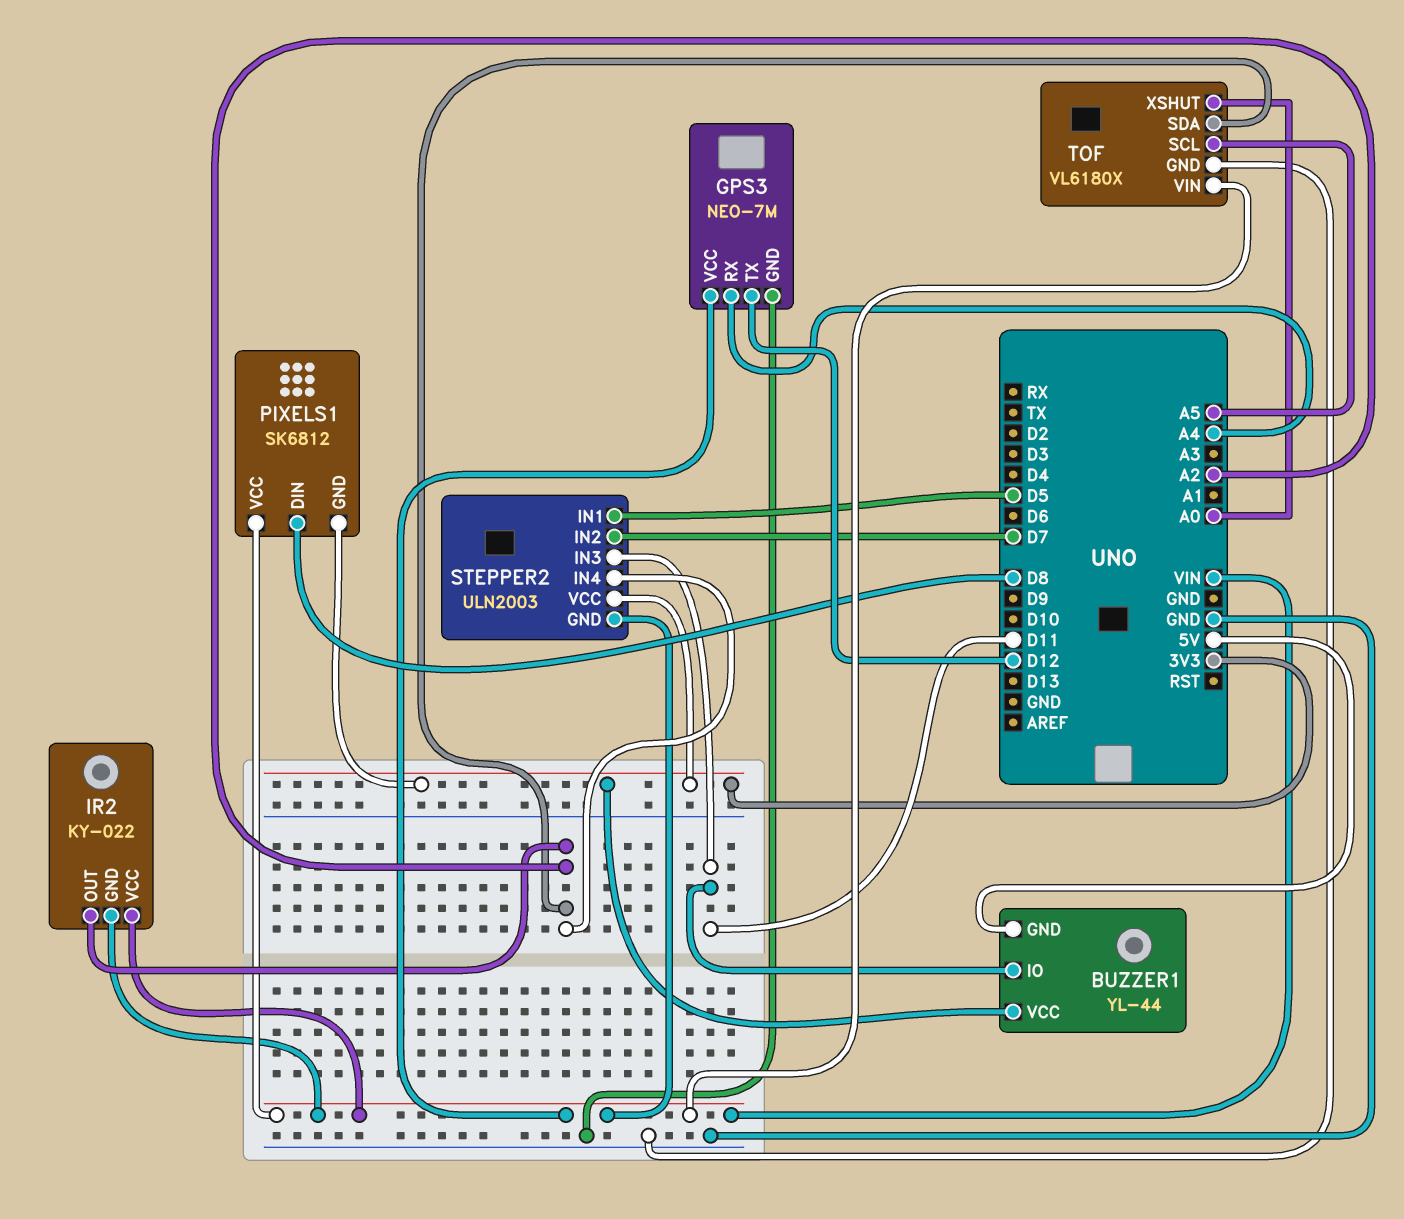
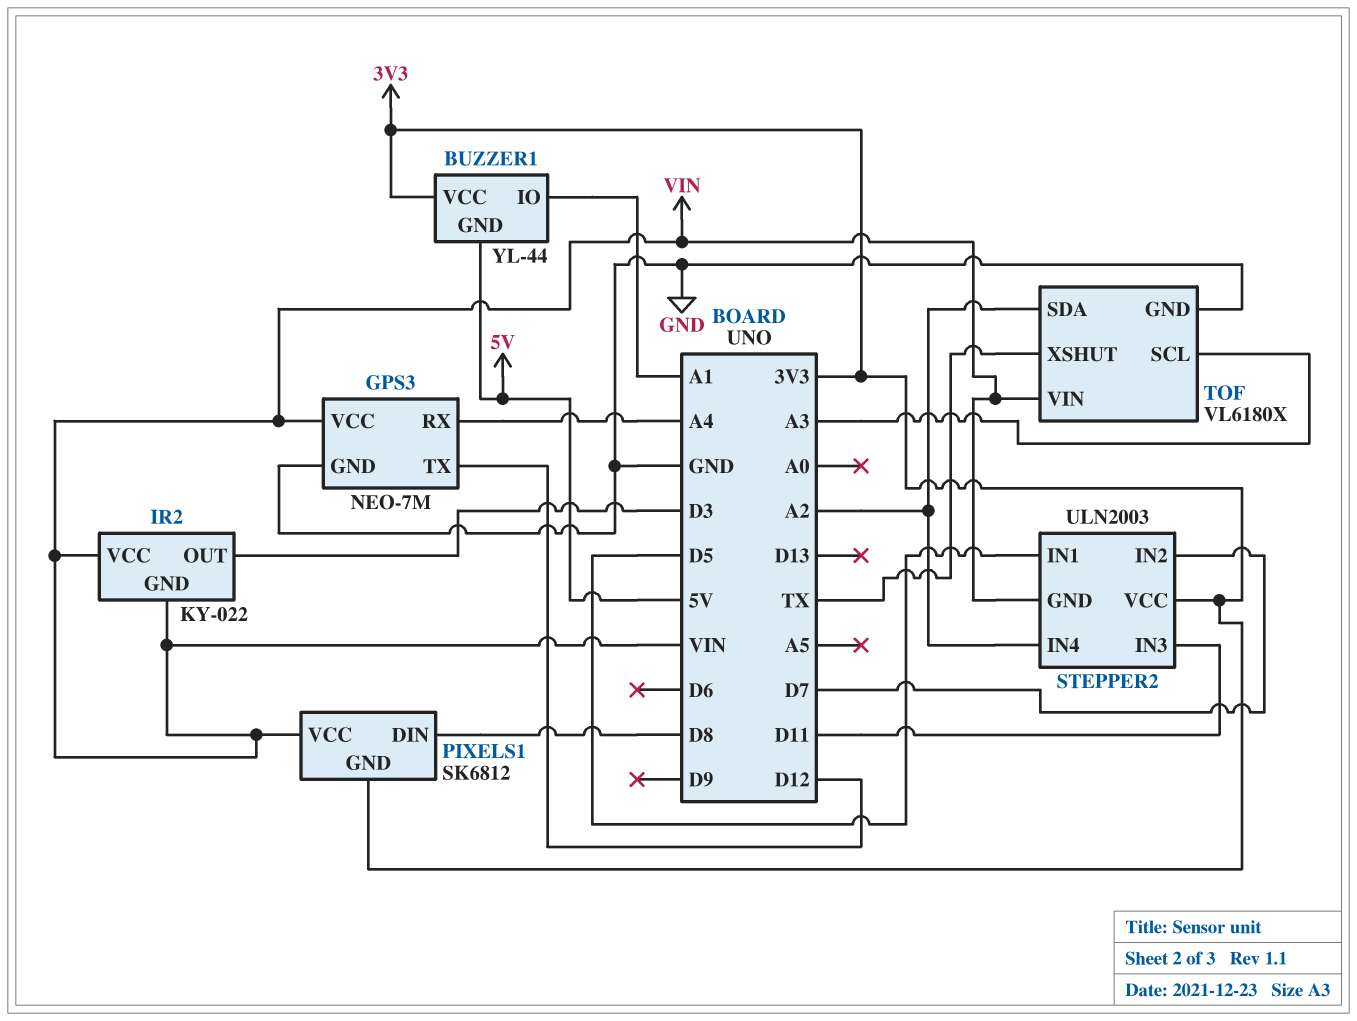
BUZZER1 pin IO: D11 -> A1
IR2 pin OUT: A2 -> D3
TOF pin SCL: A5 -> A3
TOF pin XSHUT: A0 -> TX

